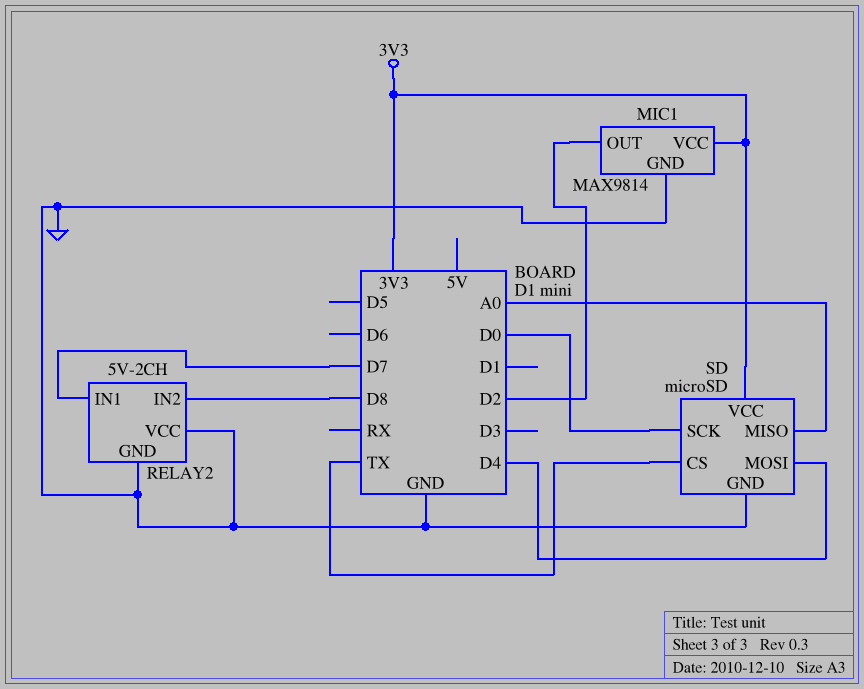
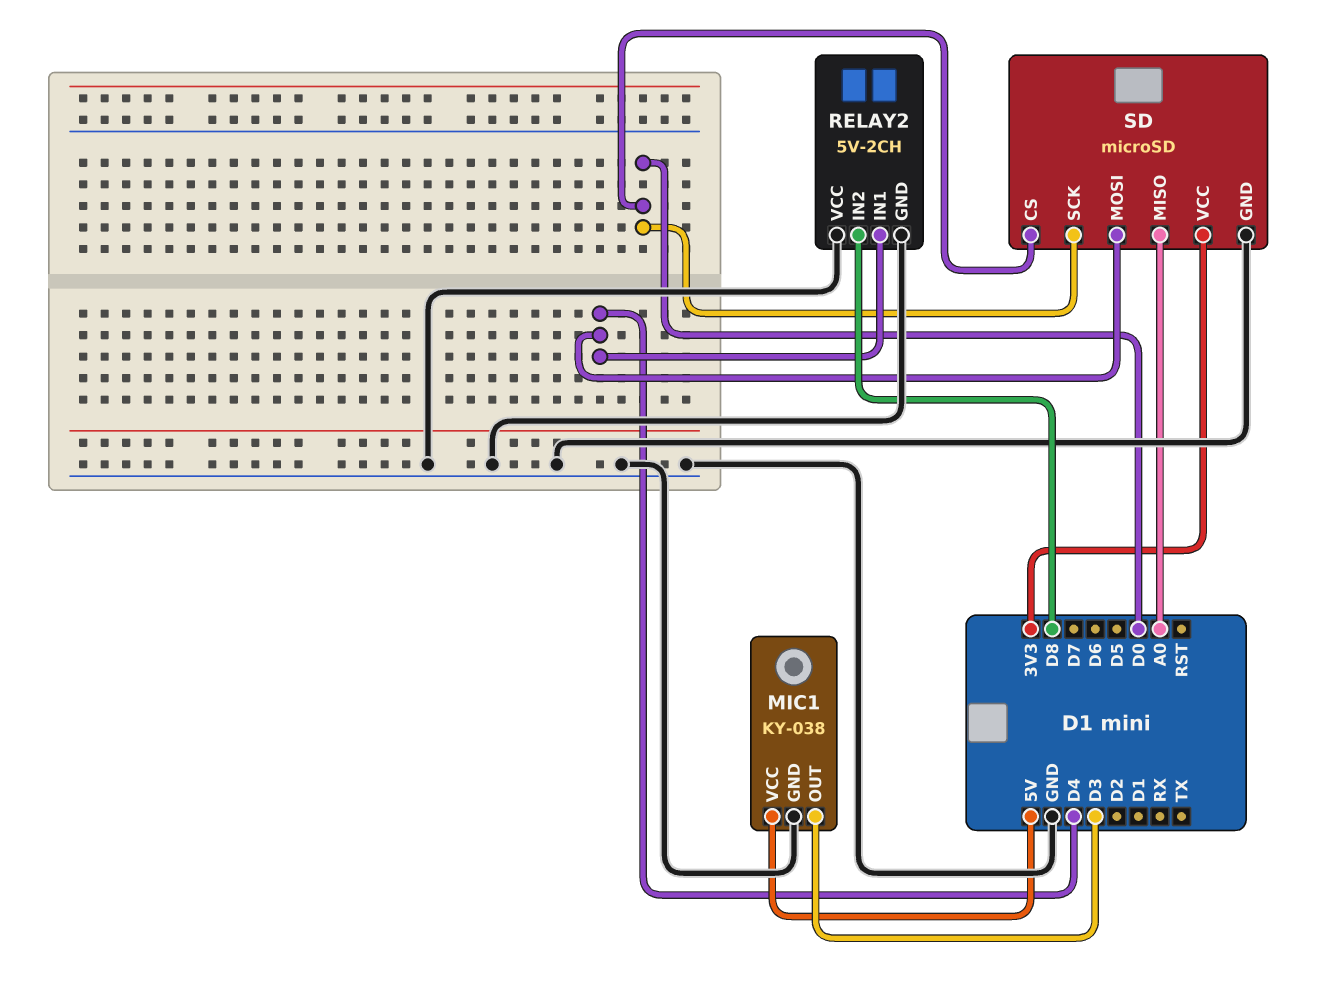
MIC1: MAX9814 -> KY-038
MIC1 pin OUT: D2 -> D3
MIC1 pin VCC: 3V3 -> 5V
RELAY2 pin IN1: D7 -> D4
SD pin CS: TX -> D0

